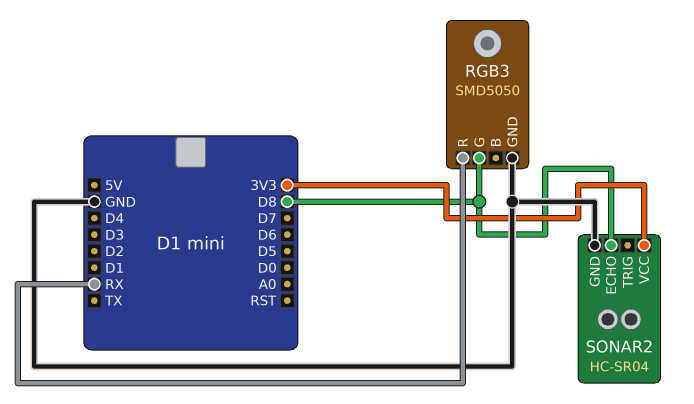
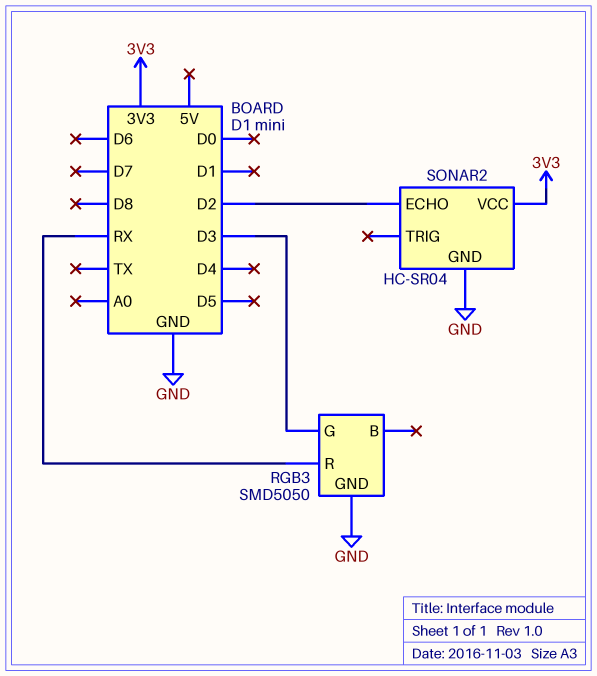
RGB3 pin G: D8 -> D3
SONAR2 pin ECHO: D8 -> D2

